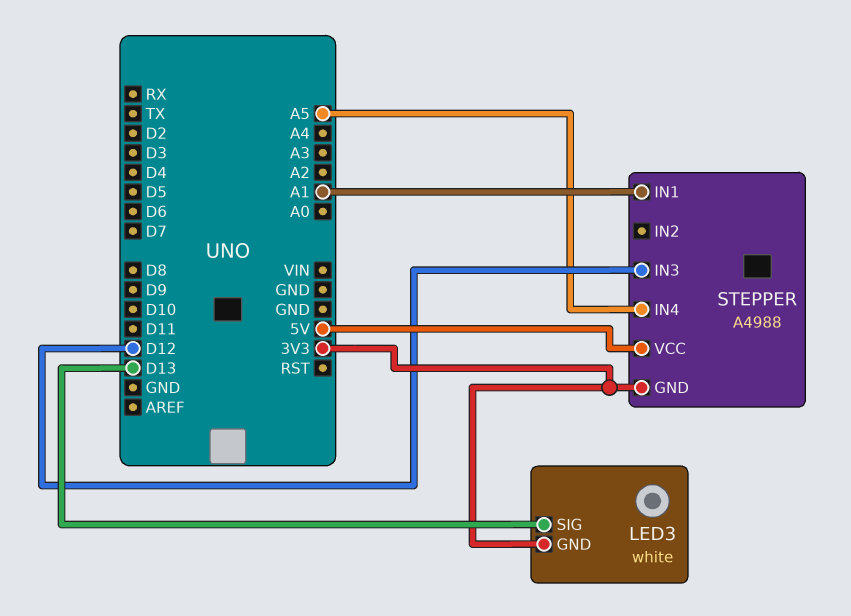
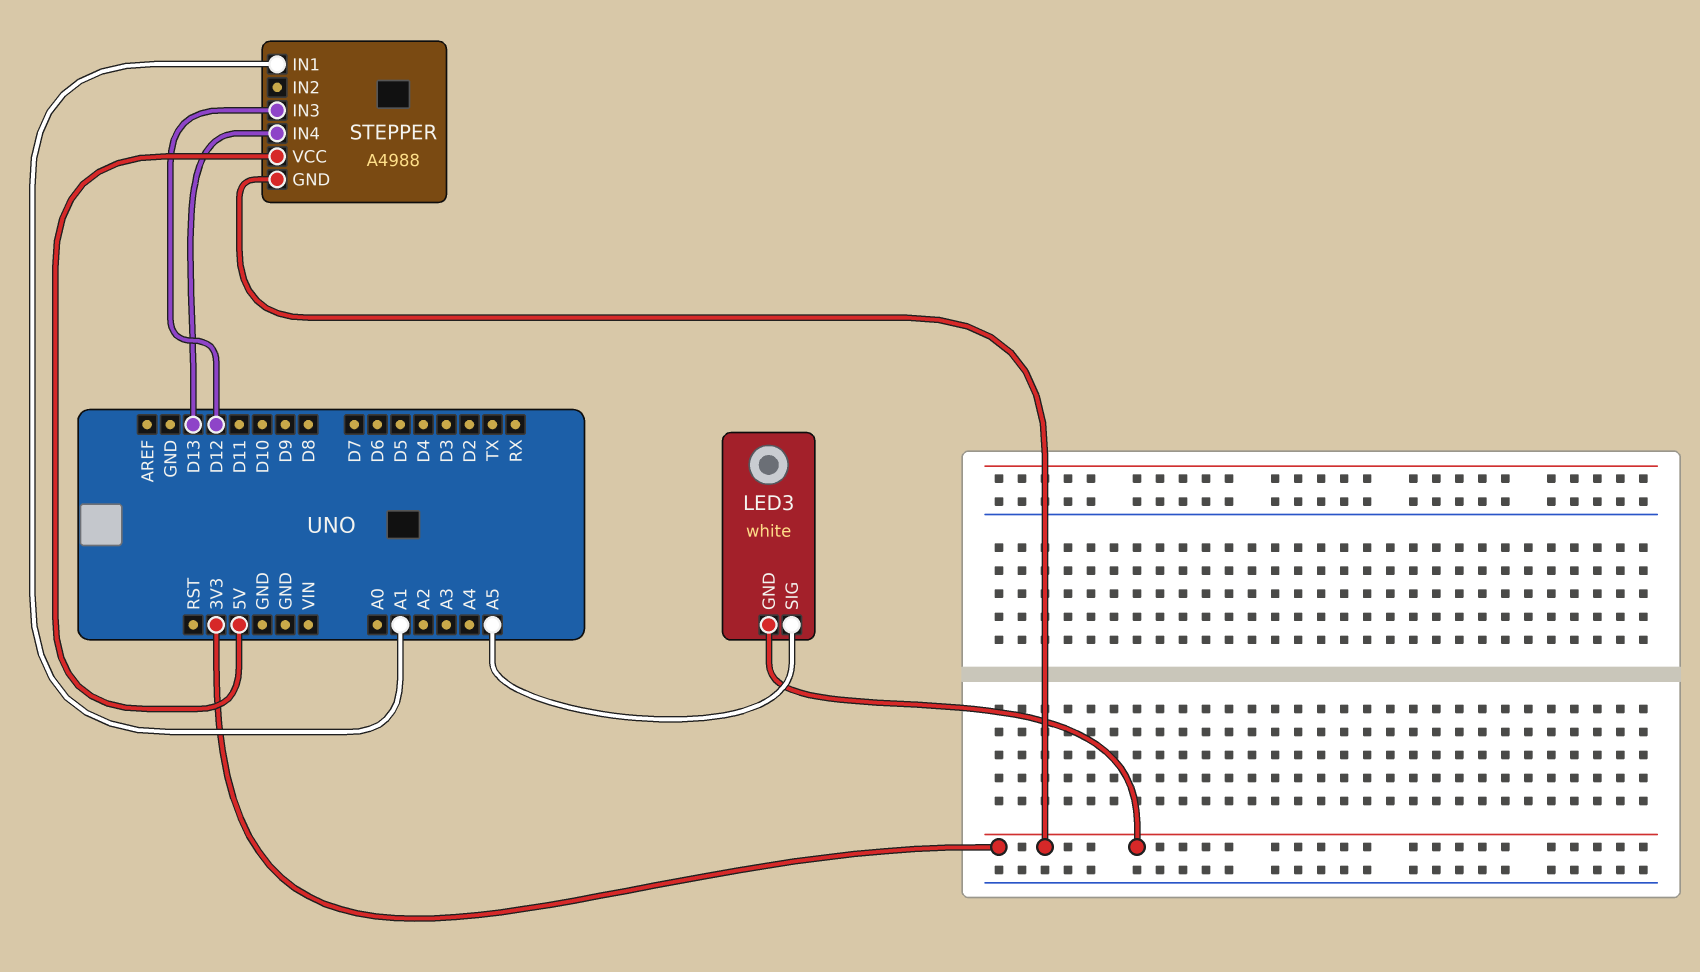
LED3 pin SIG: D13 -> A5
STEPPER pin IN4: A5 -> D13

